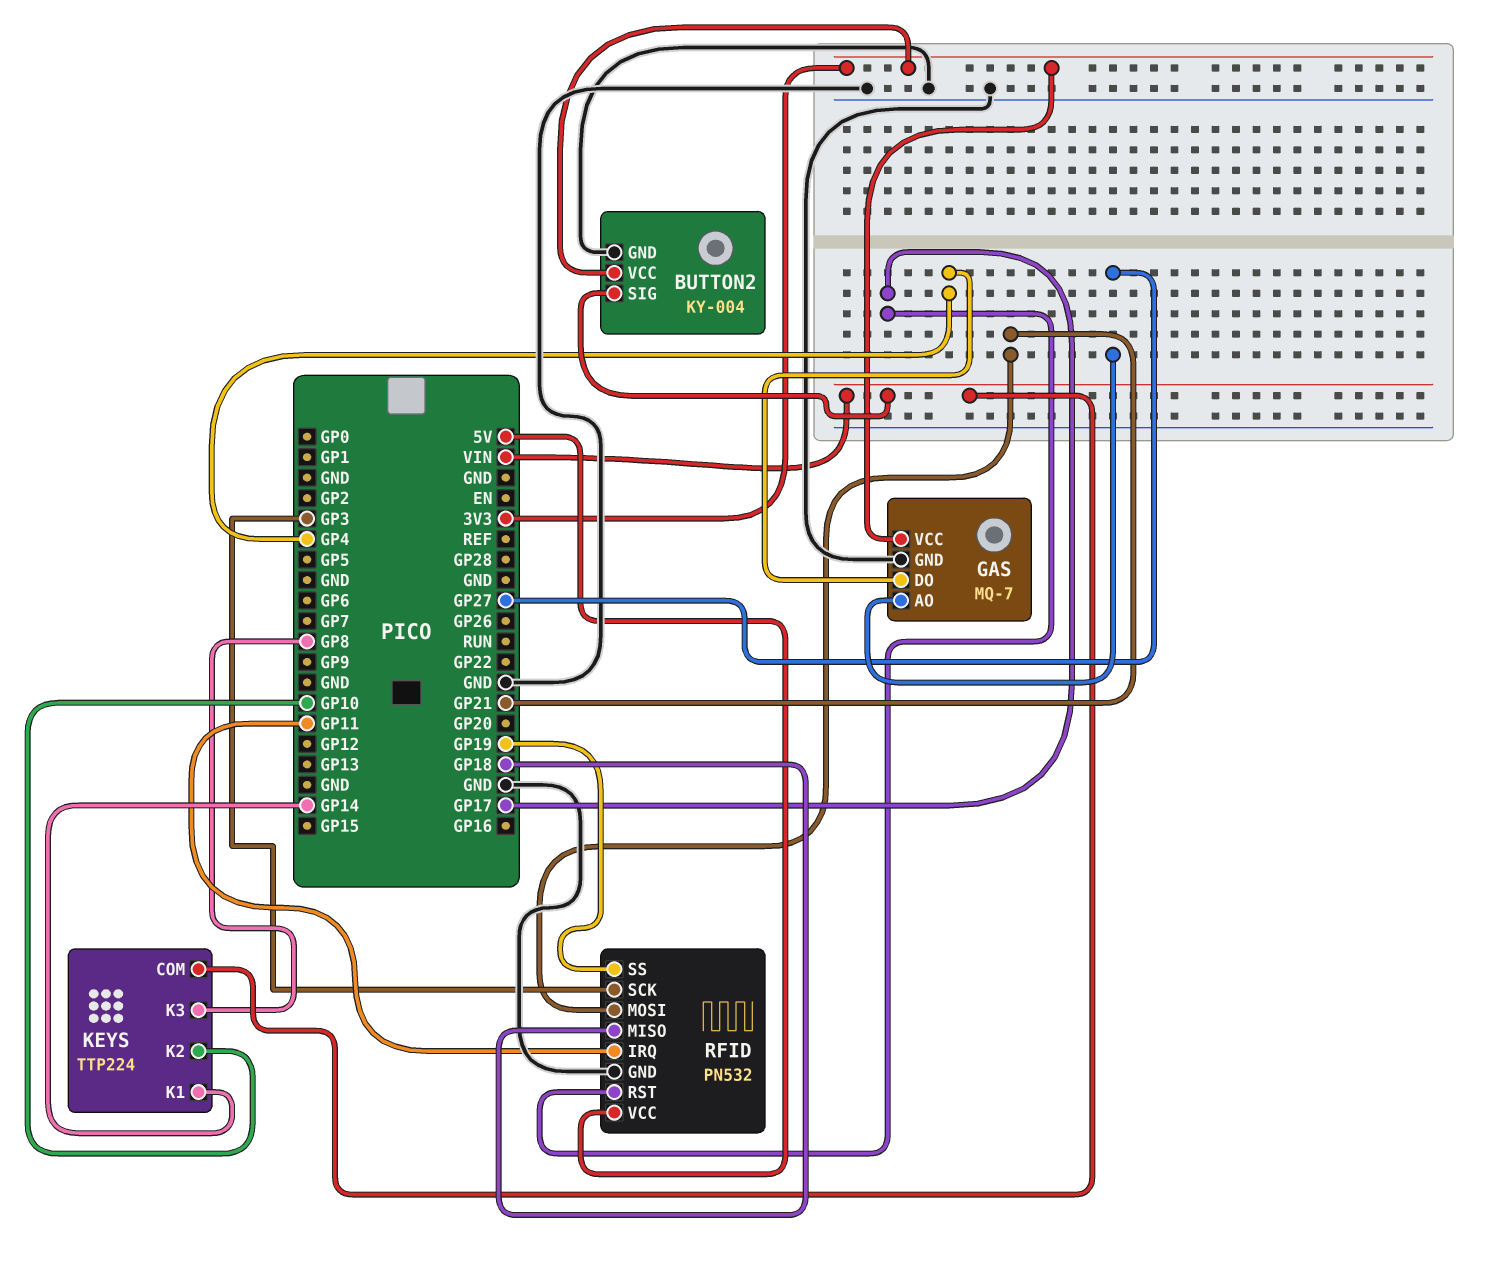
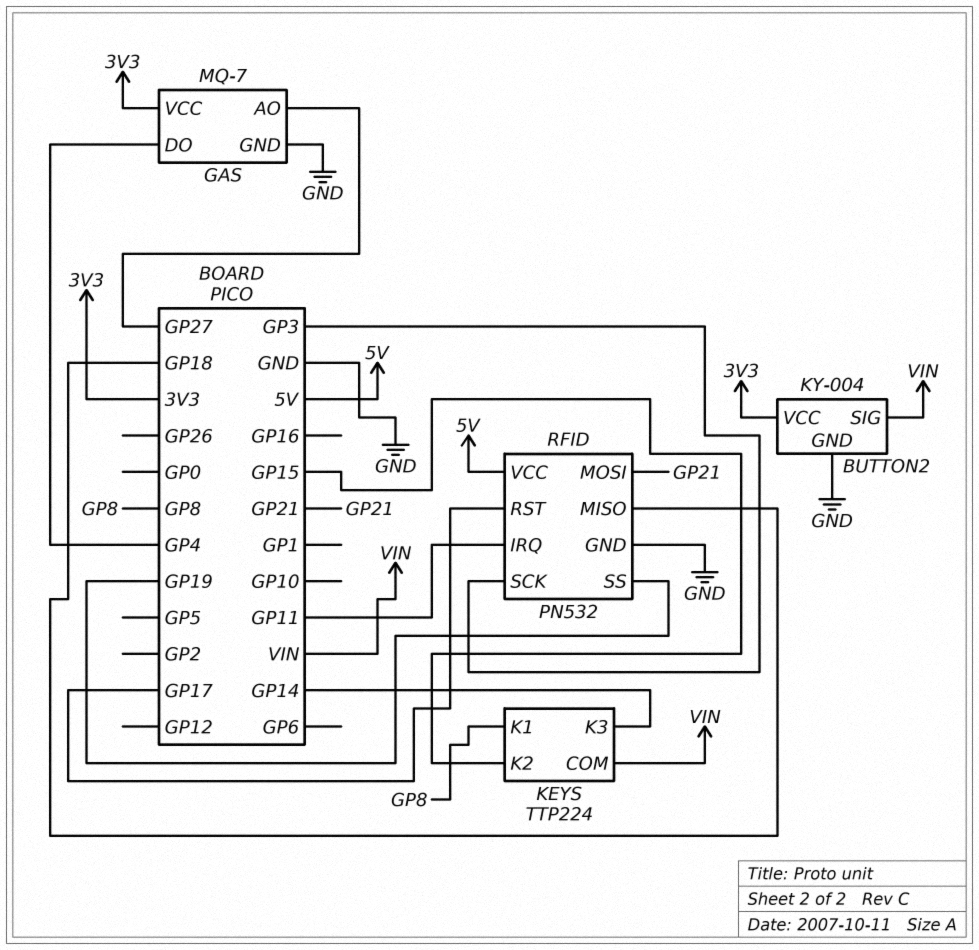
KEYS pin K1: GP14 -> GP8
KEYS pin K2: GP10 -> GP15
KEYS pin K3: GP8 -> GP14

